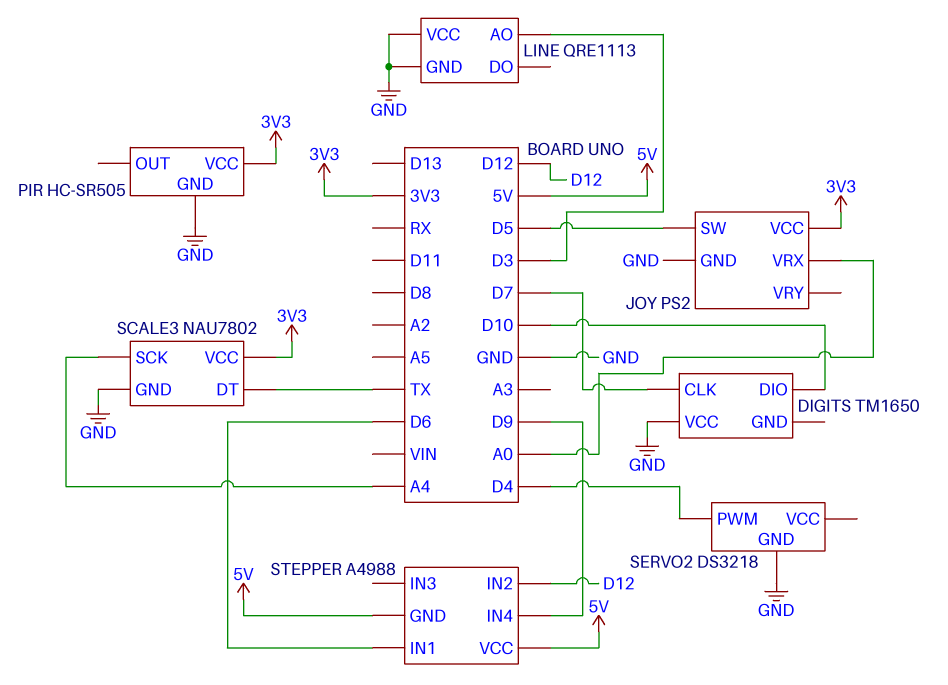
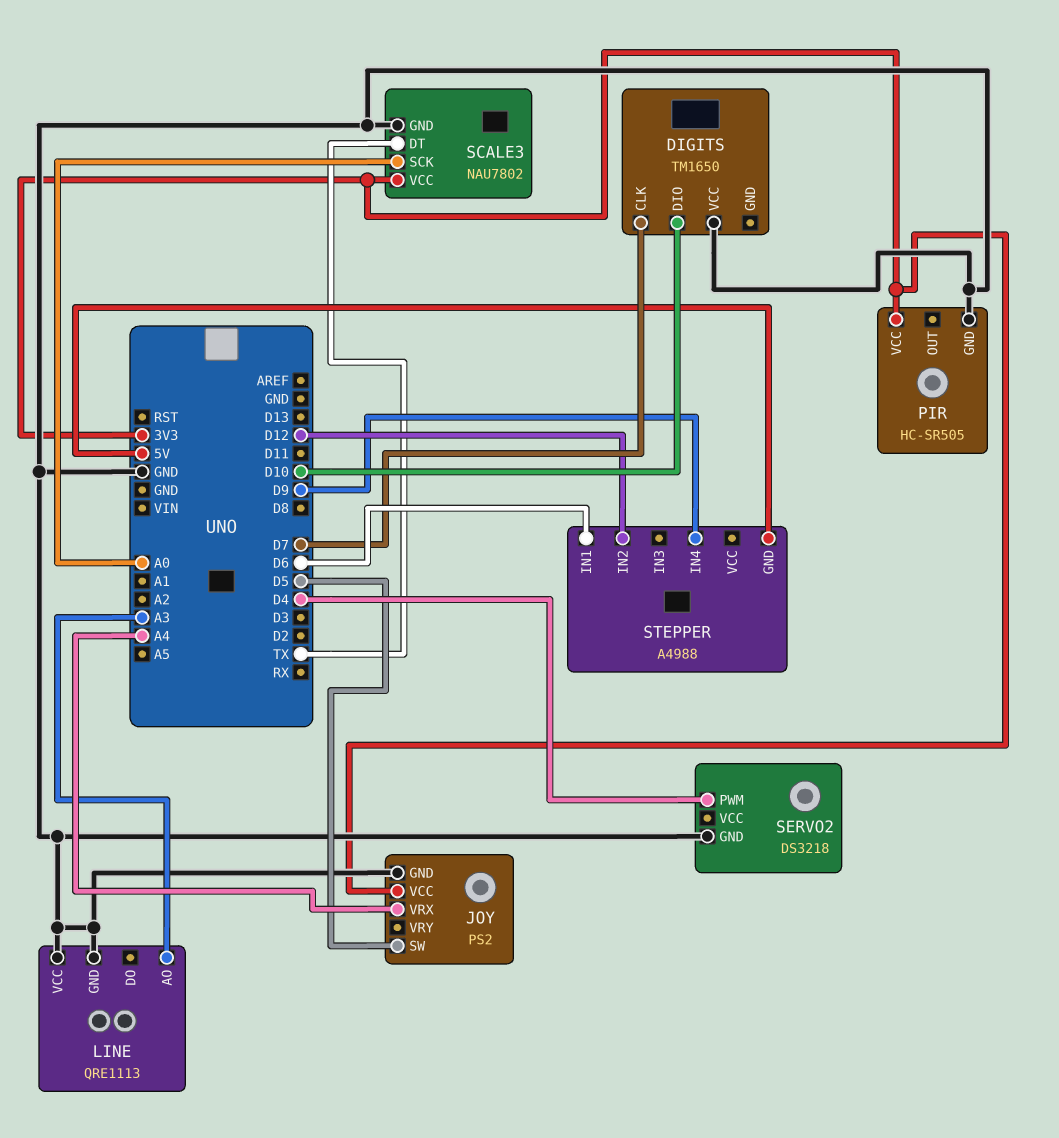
JOY pin VRX: A0 -> A4
LINE pin AO: D3 -> A3
SCALE3 pin SCK: A4 -> A0
STEPPER pin VCC: 5V -> none

